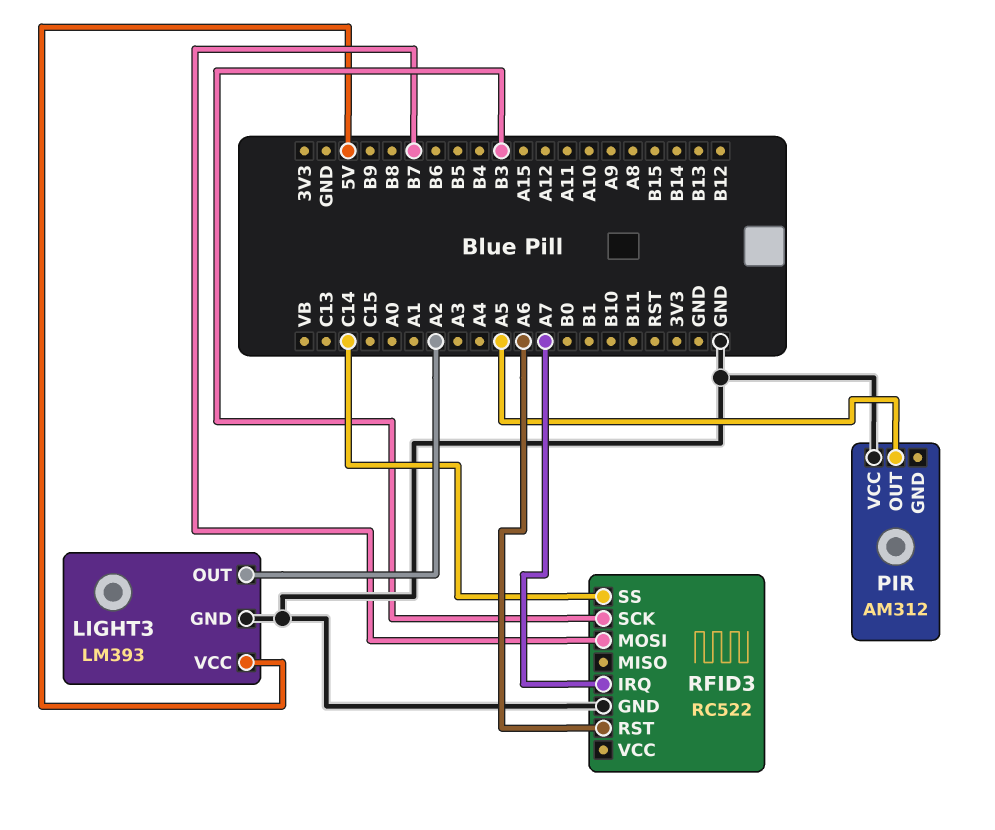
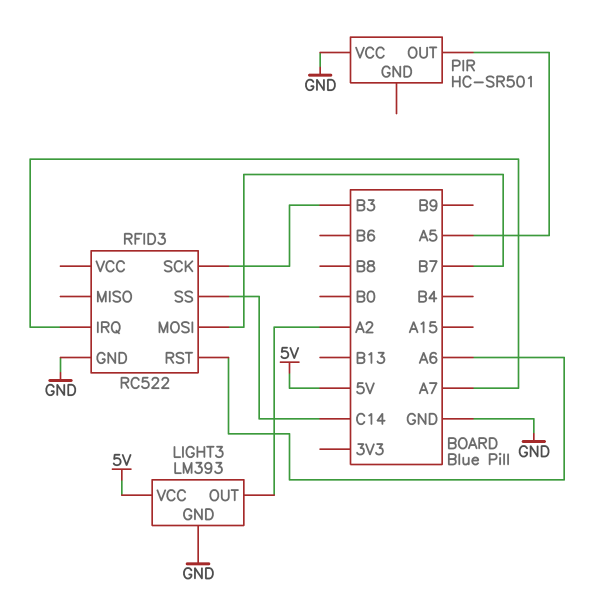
PIR: AM312 -> HC-SR501

